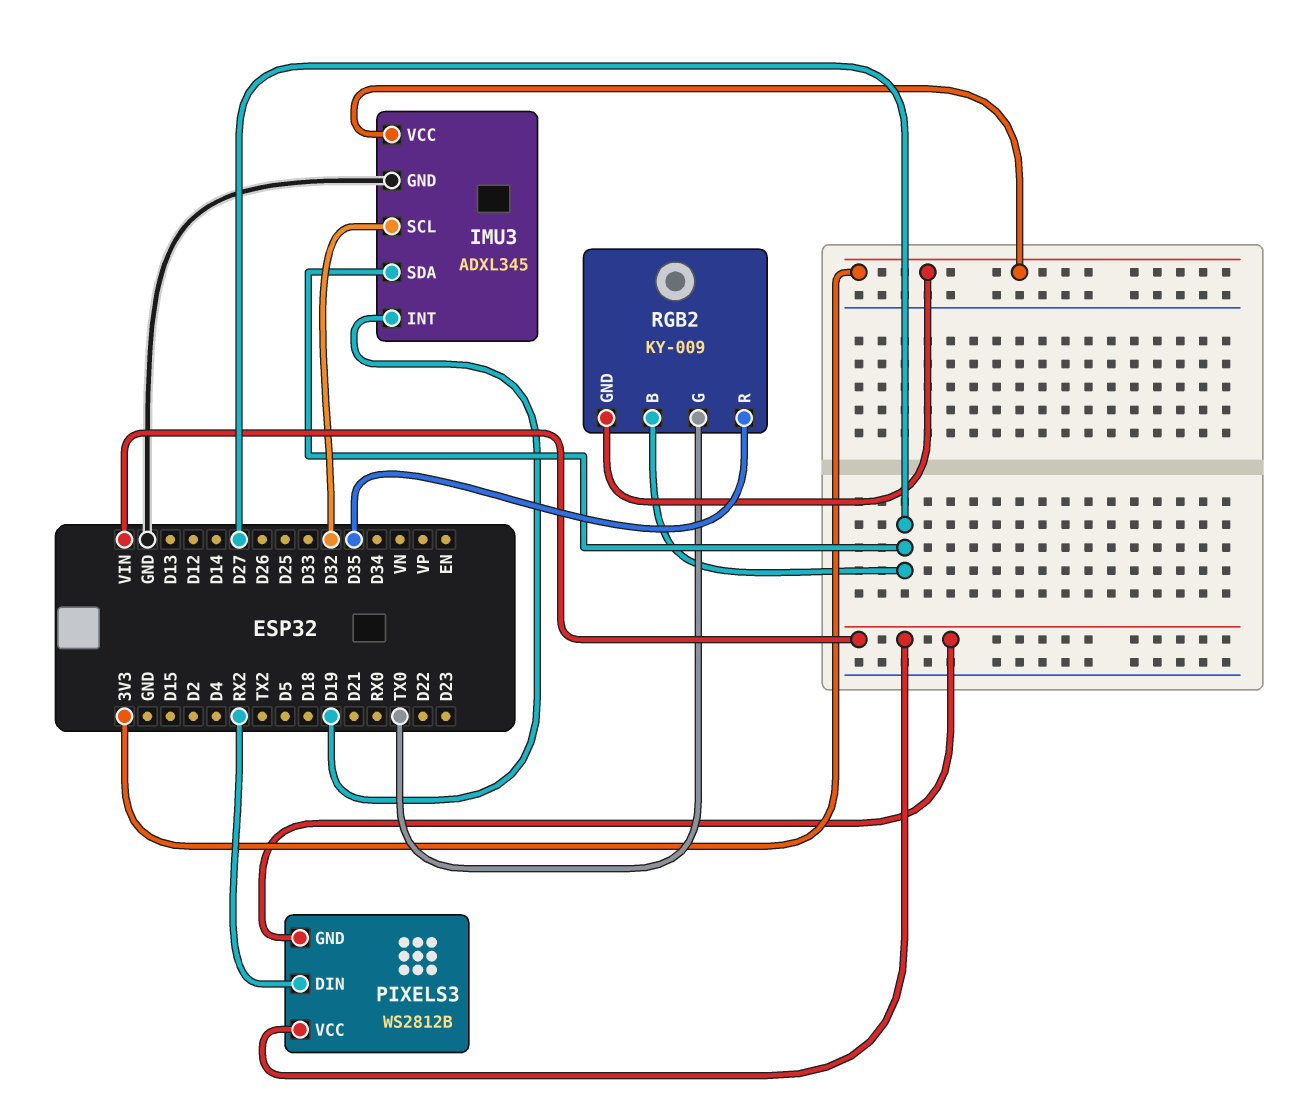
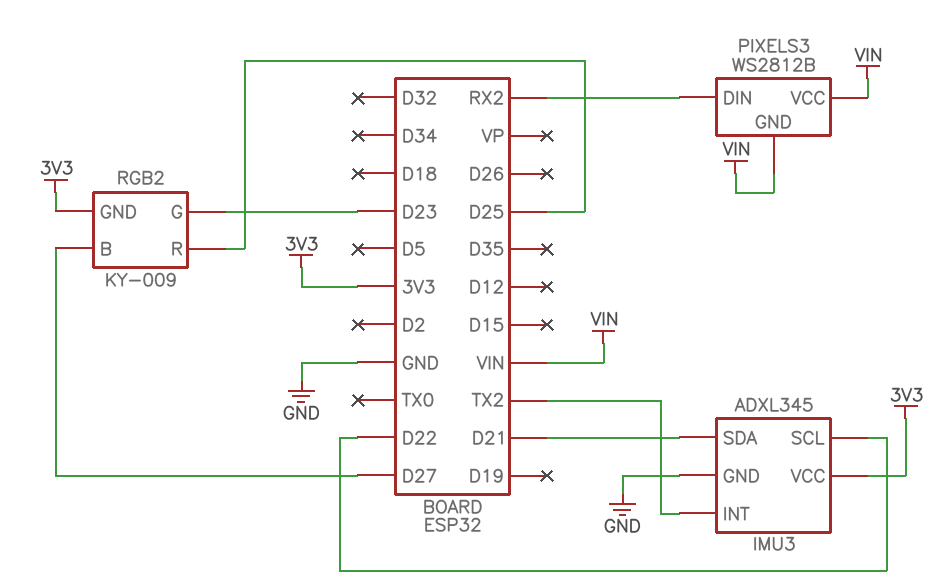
IMU3 pin INT: D19 -> TX2
IMU3 pin SCL: D32 -> D22
IMU3 pin SDA: D27 -> D21
RGB2 pin G: TX0 -> D23
RGB2 pin R: D35 -> D25

